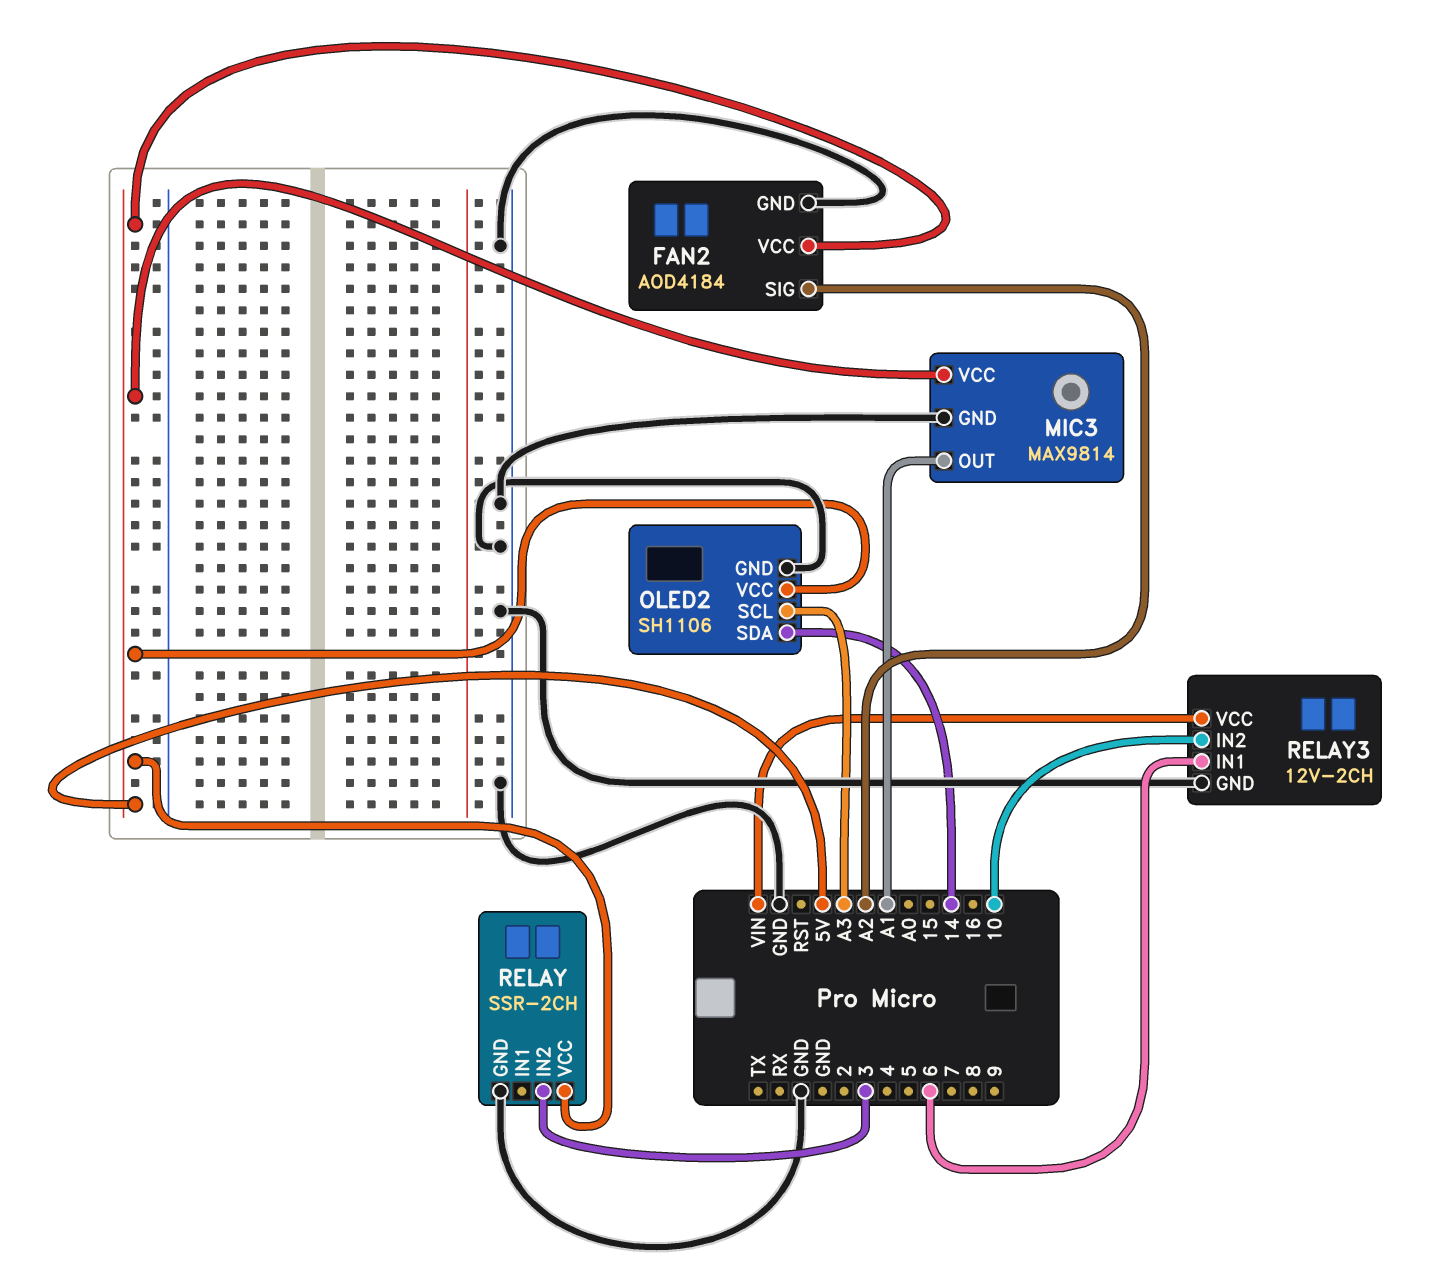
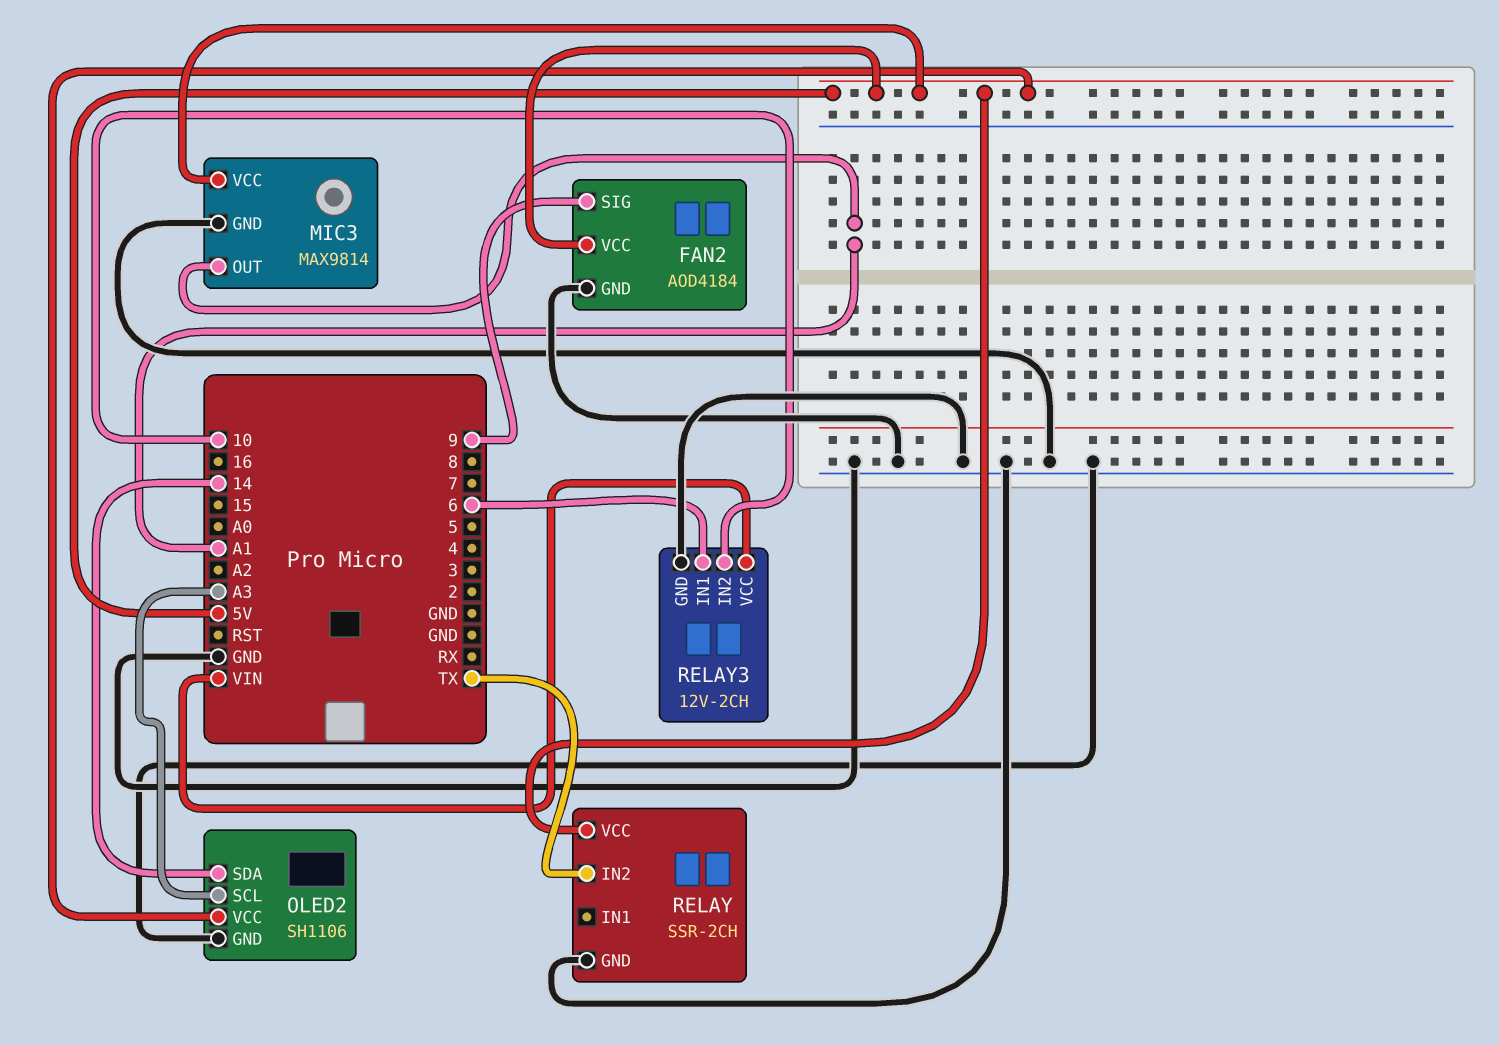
FAN2 pin SIG: A2 -> 9
RELAY pin IN2: 3 -> TX

